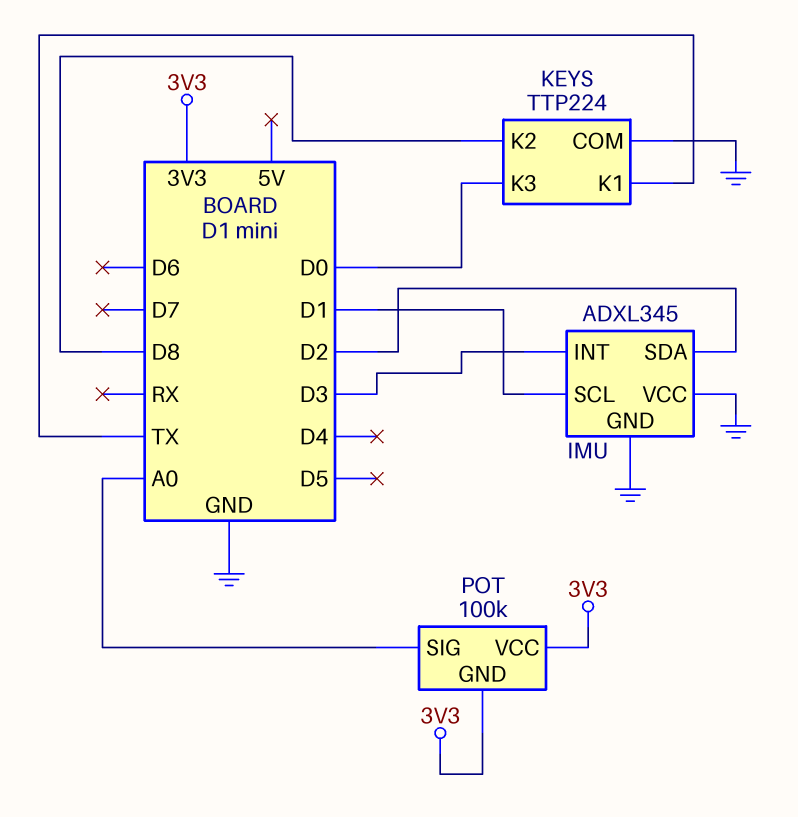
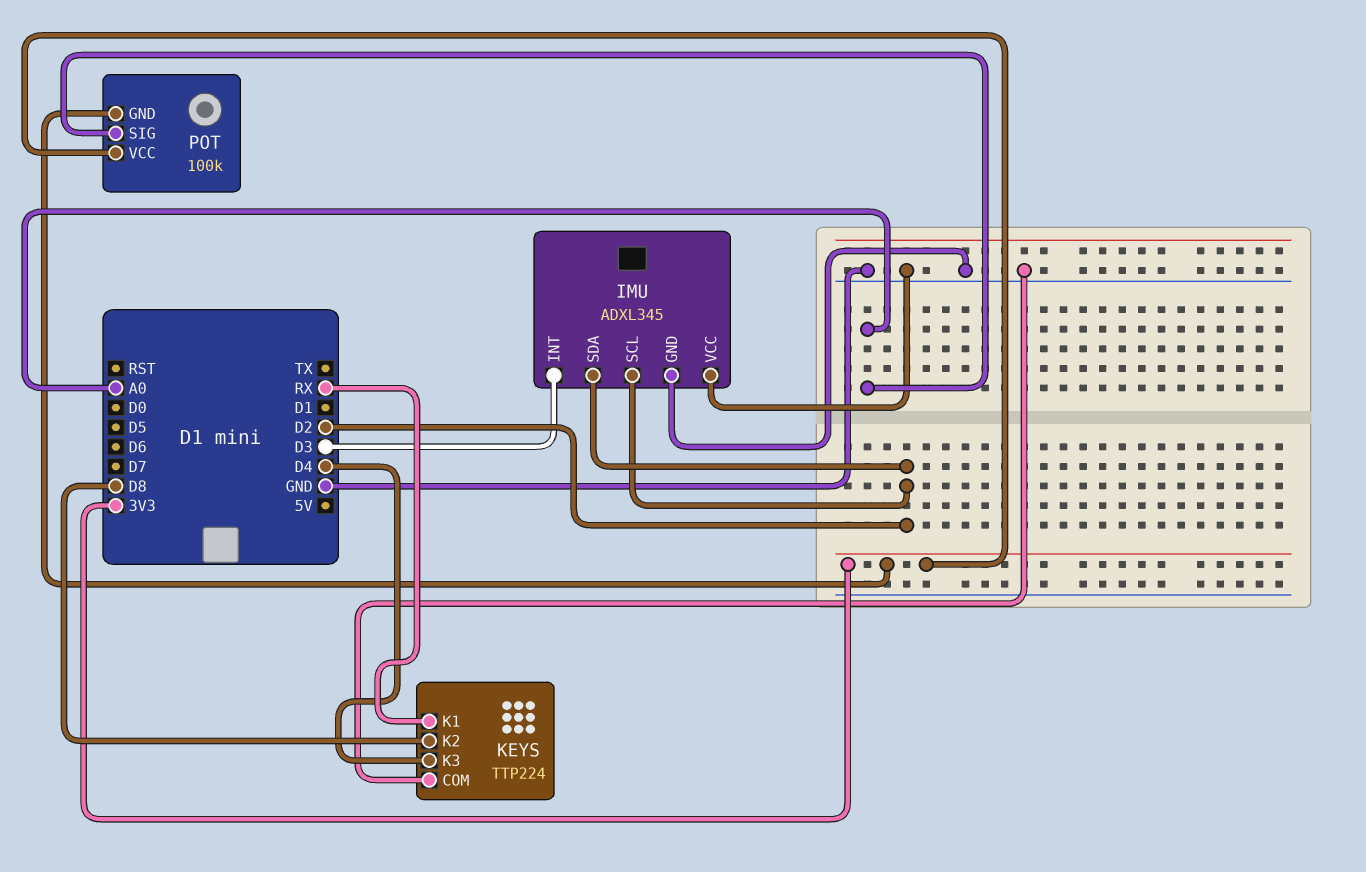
IMU pin SCL: D1 -> D2
KEYS pin K1: TX -> RX
KEYS pin K3: D0 -> D4

